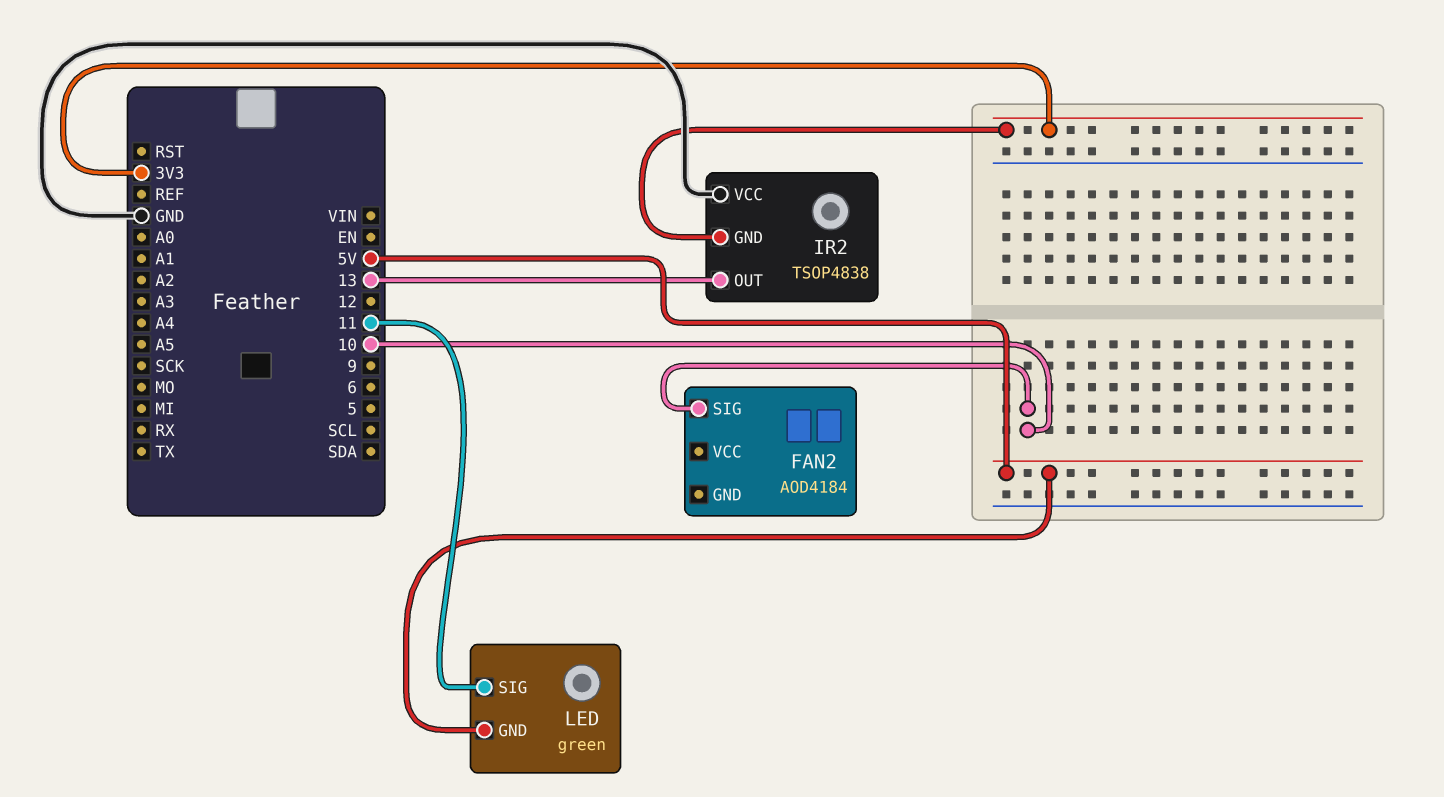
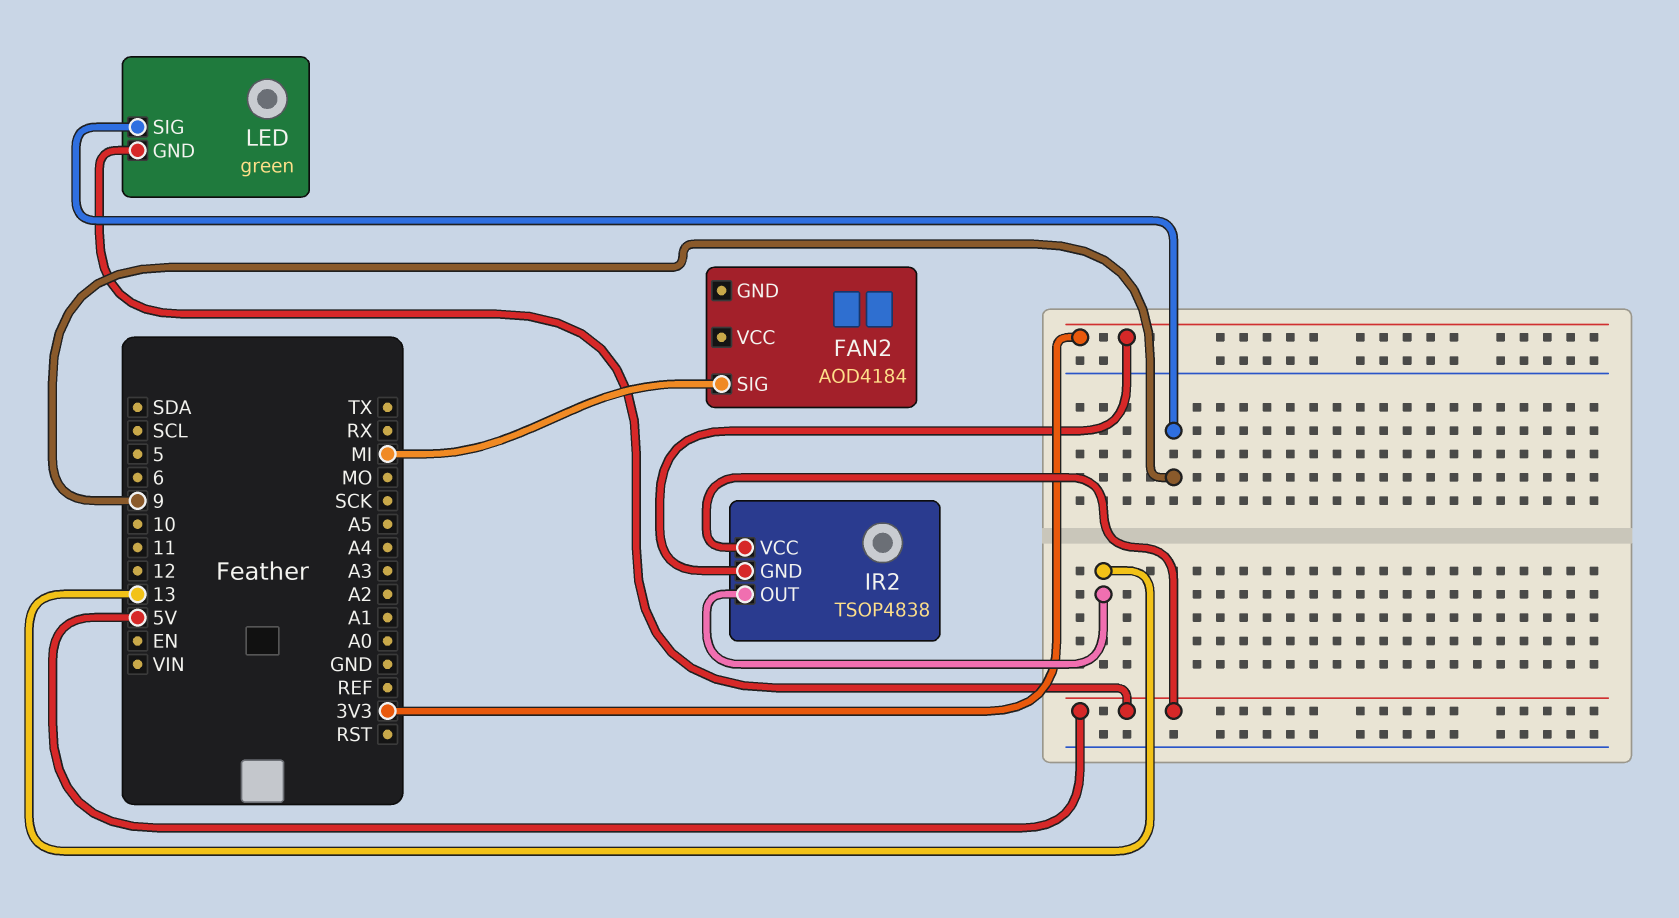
FAN2 pin SIG: 10 -> MI
IR2 pin VCC: GND -> 5V
LED pin SIG: 11 -> 9

